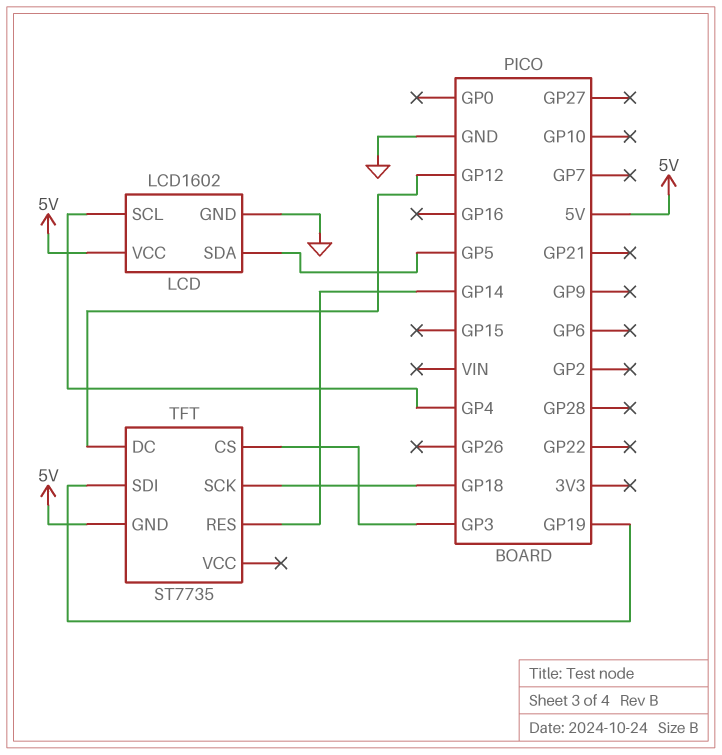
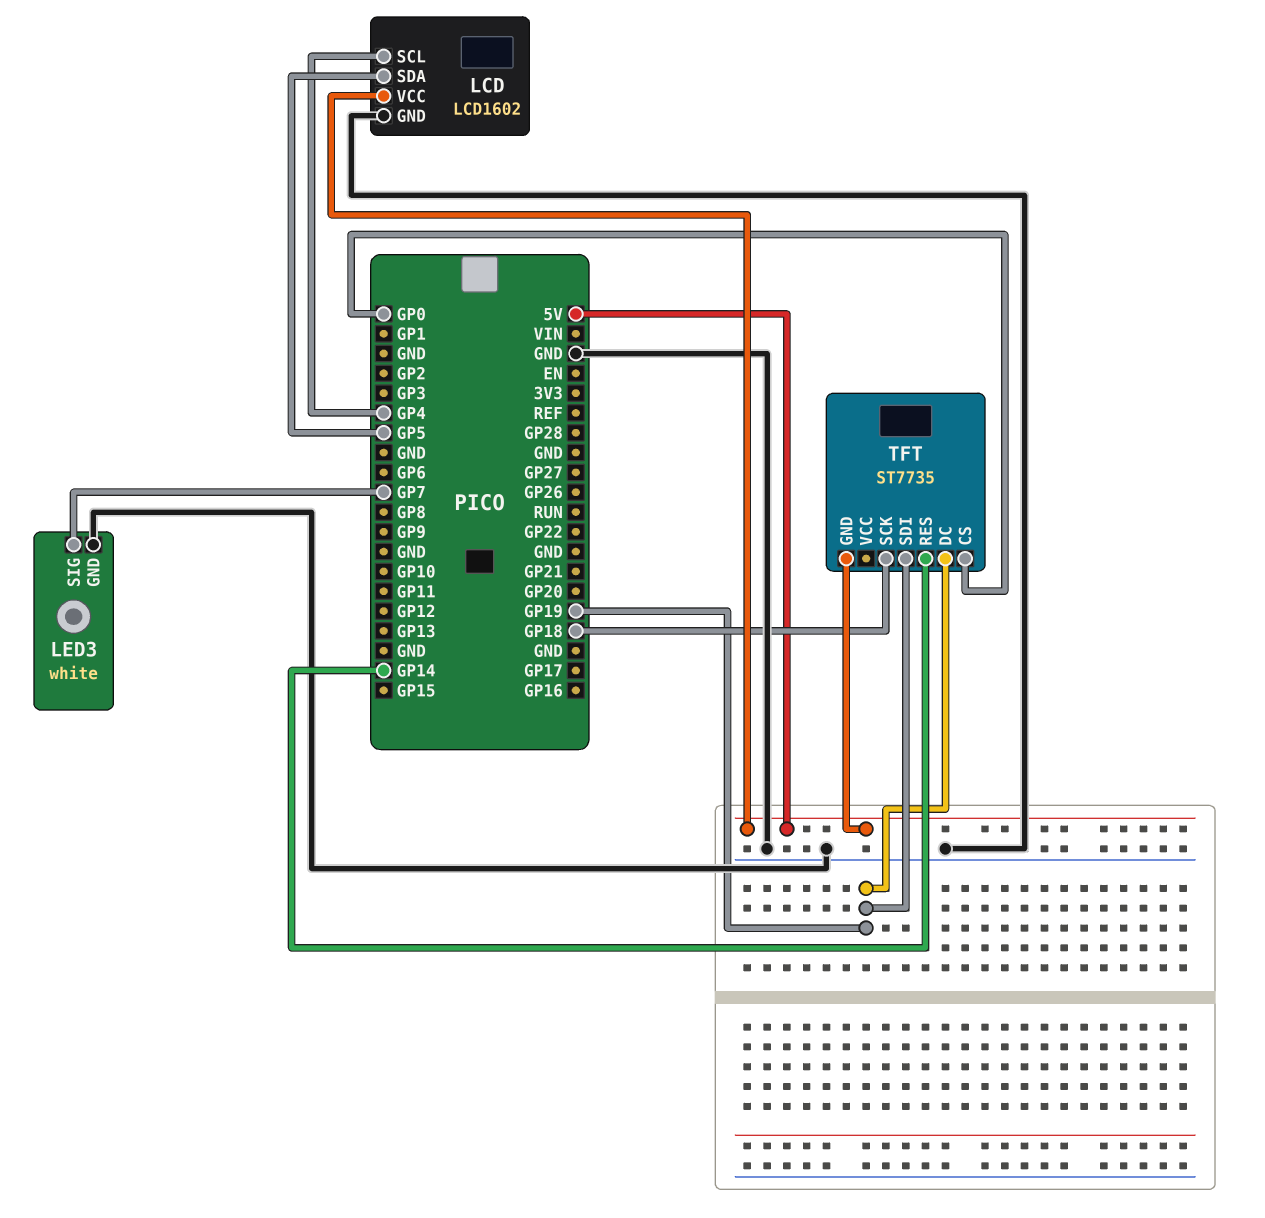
LED3: none -> white
LED3 pin GND: none -> GND
LED3 pin SIG: none -> GP7
TFT pin CS: GP3 -> GP0
TFT pin DC: GP12 -> GP19

